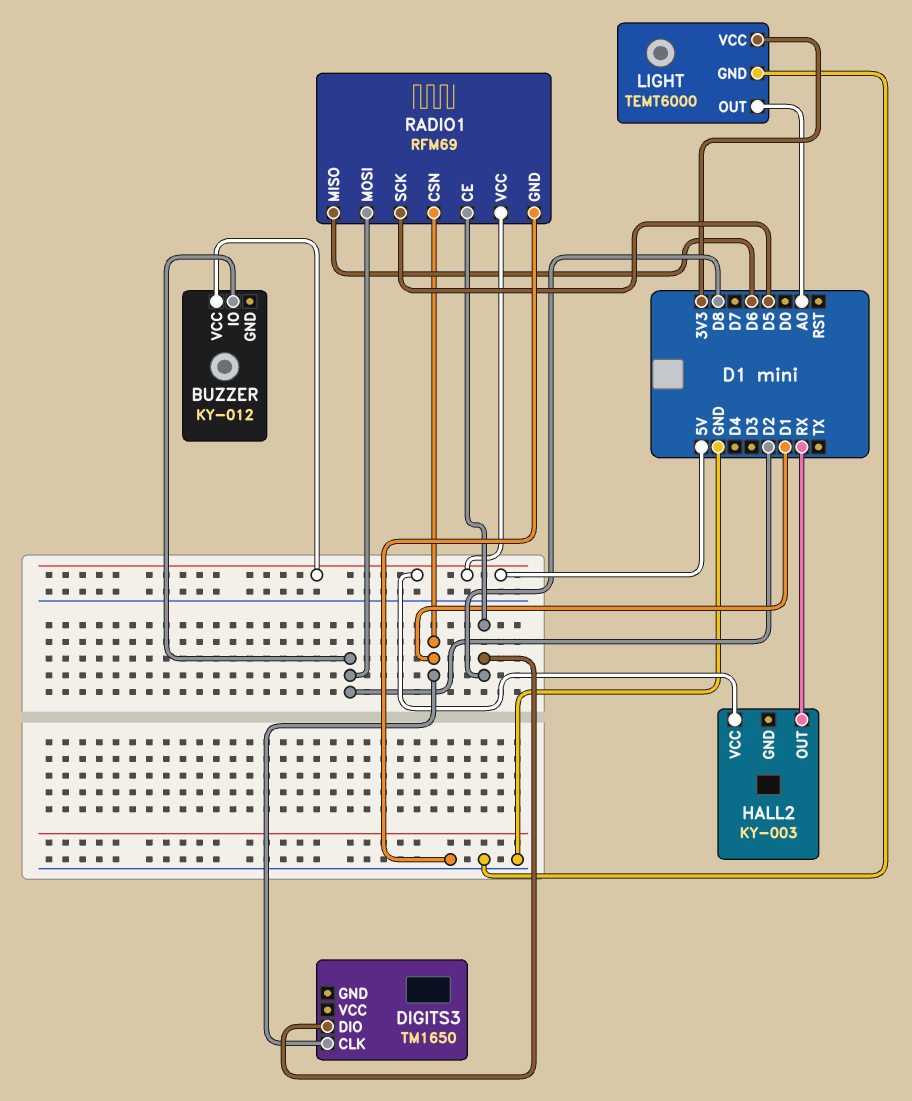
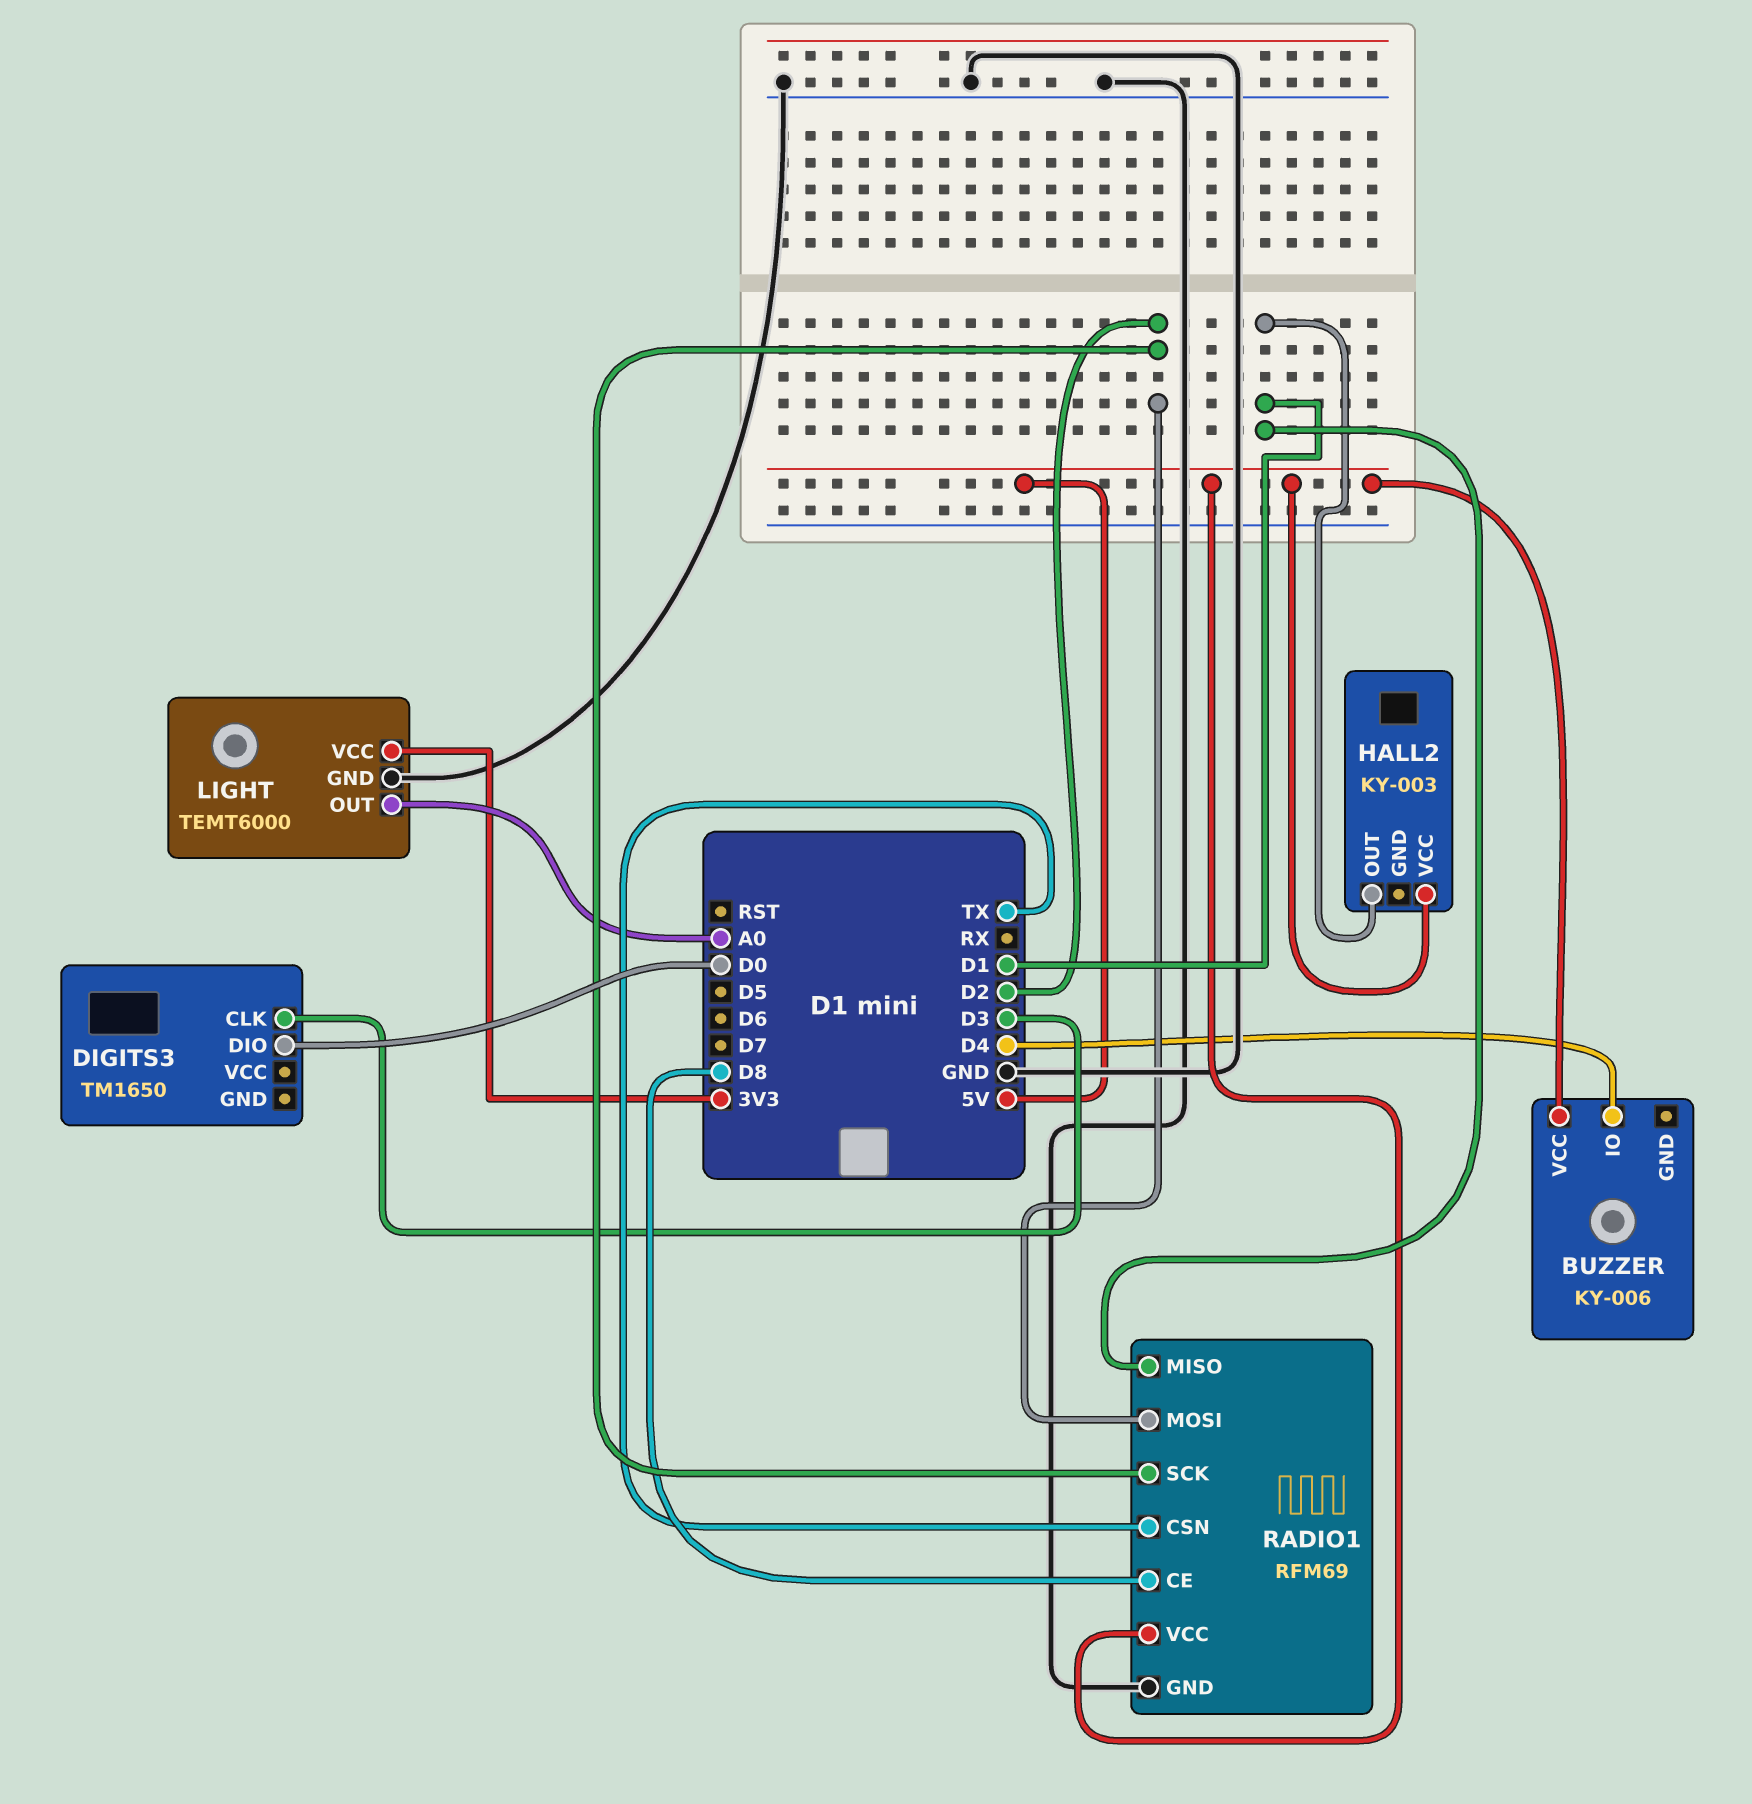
BUZZER: KY-012 -> KY-006
BUZZER pin IO: D2 -> D4
DIGITS3 pin CLK: D1 -> D3
DIGITS3 pin DIO: D8 -> D0
HALL2 pin OUT: RX -> D1
RADIO1 pin CSN: D1 -> TX
RADIO1 pin MISO: D6 -> D1
RADIO1 pin SCK: D5 -> D2

